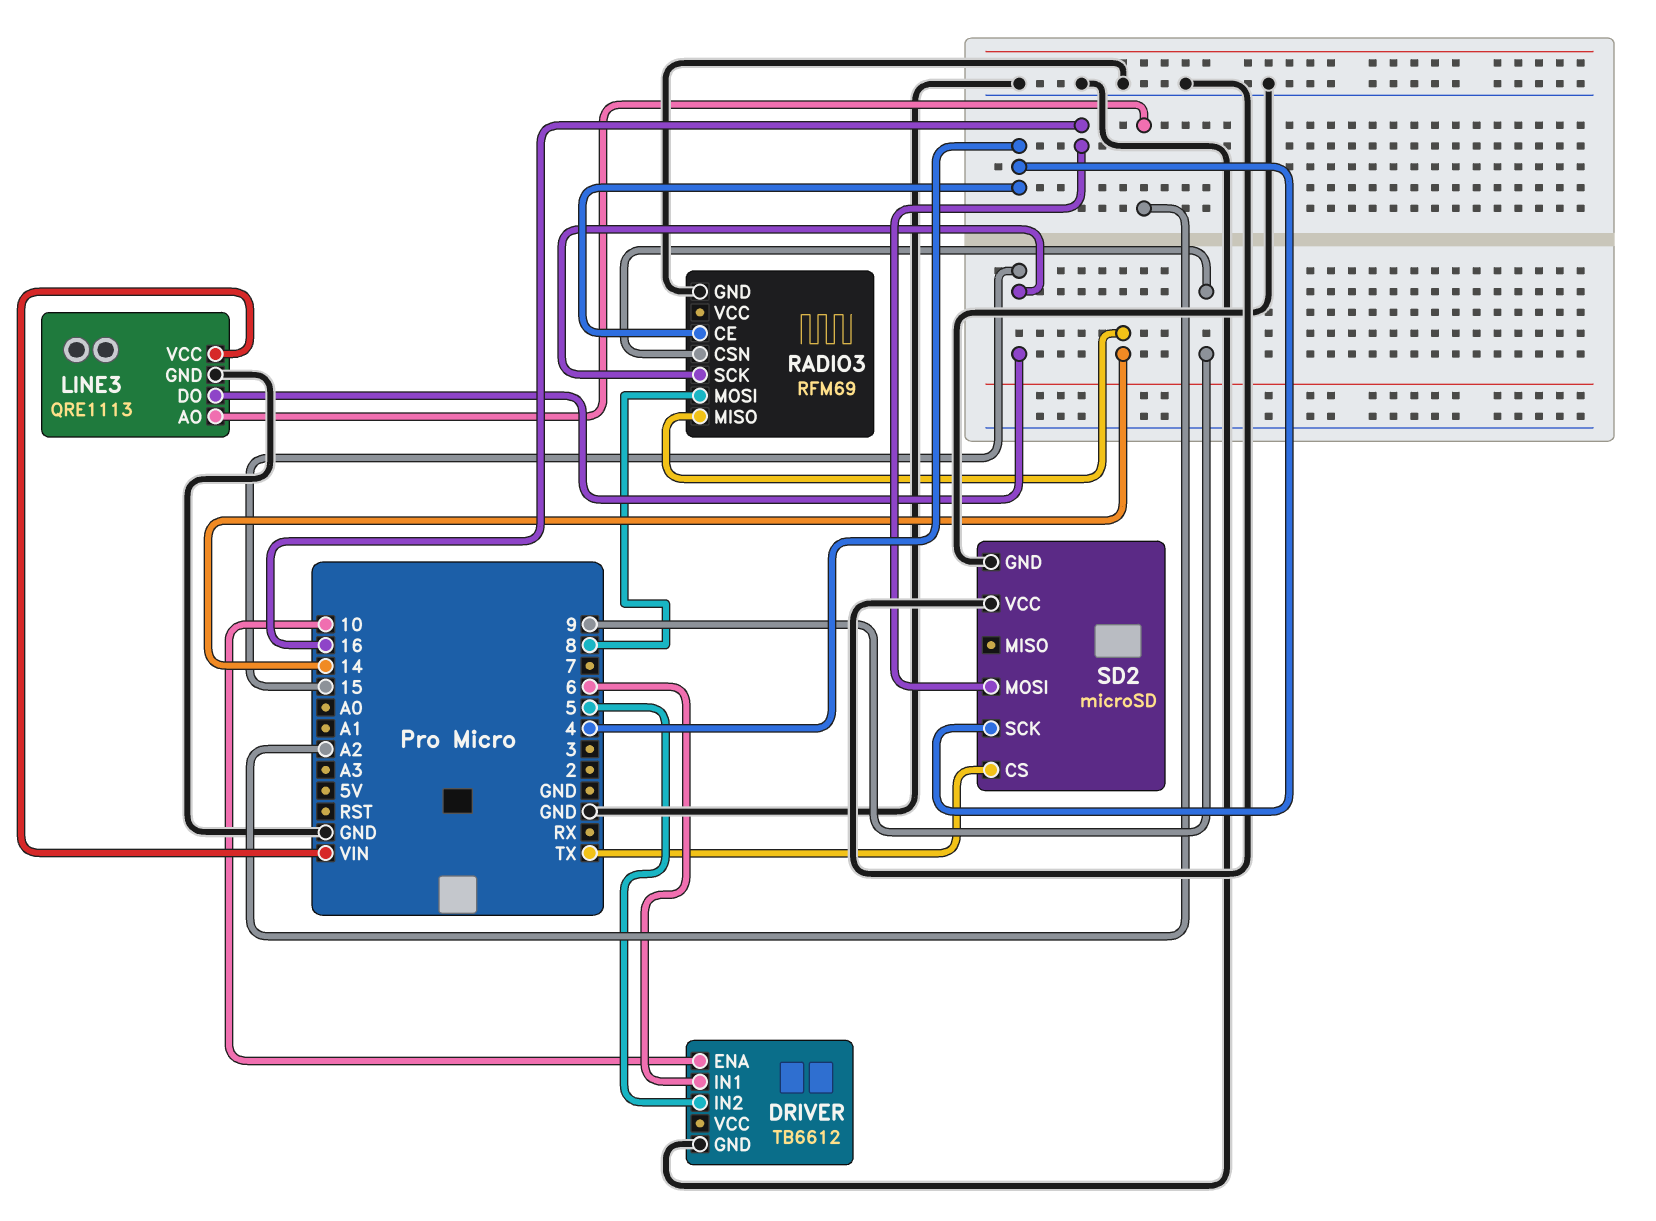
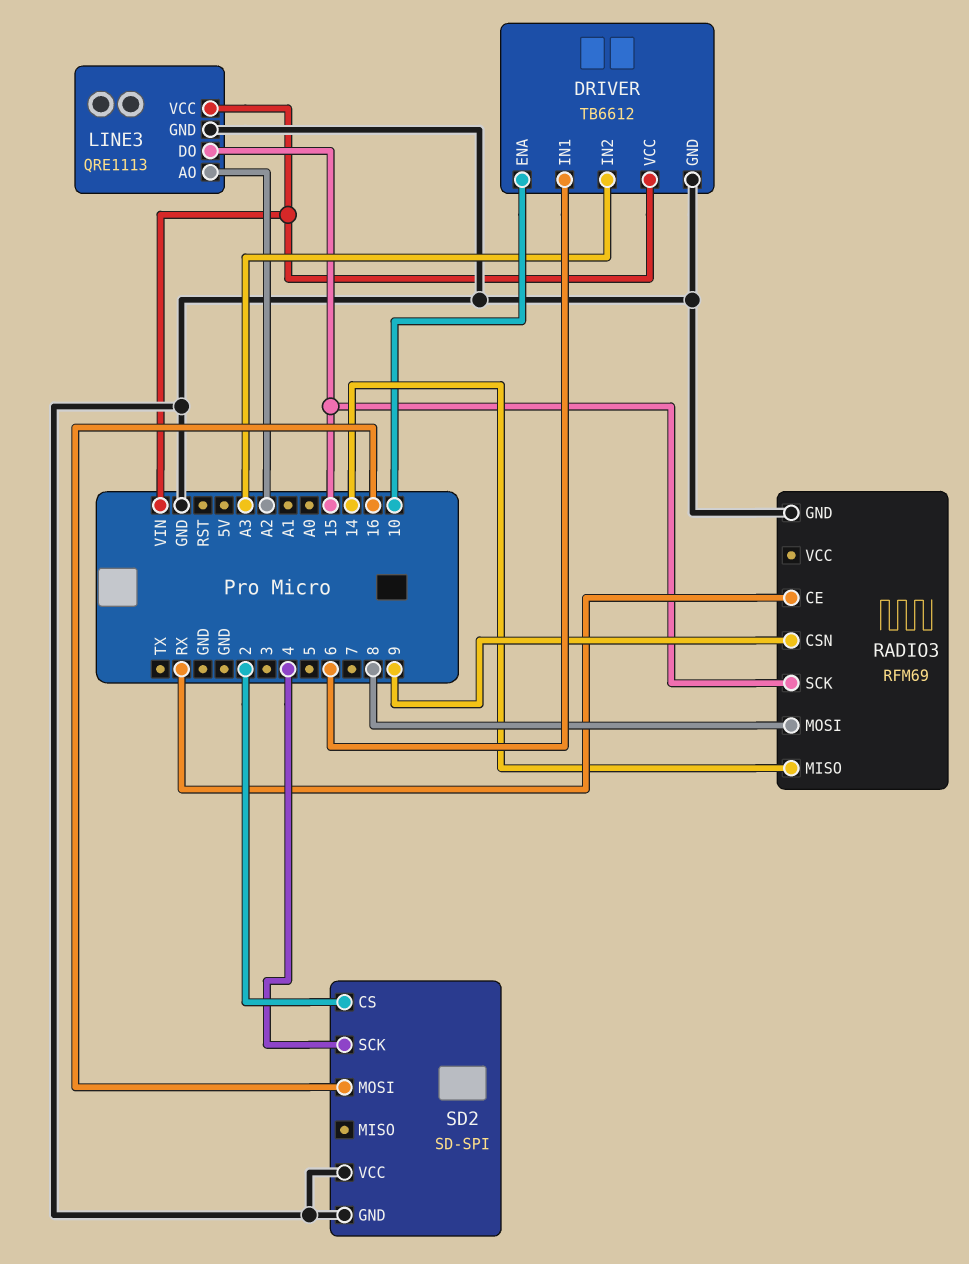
DRIVER pin IN2: 5 -> A3
DRIVER pin VCC: none -> VIN
RADIO3 pin CE: 4 -> RX
SD2: microSD -> SD-SPI
SD2 pin CS: TX -> 2

